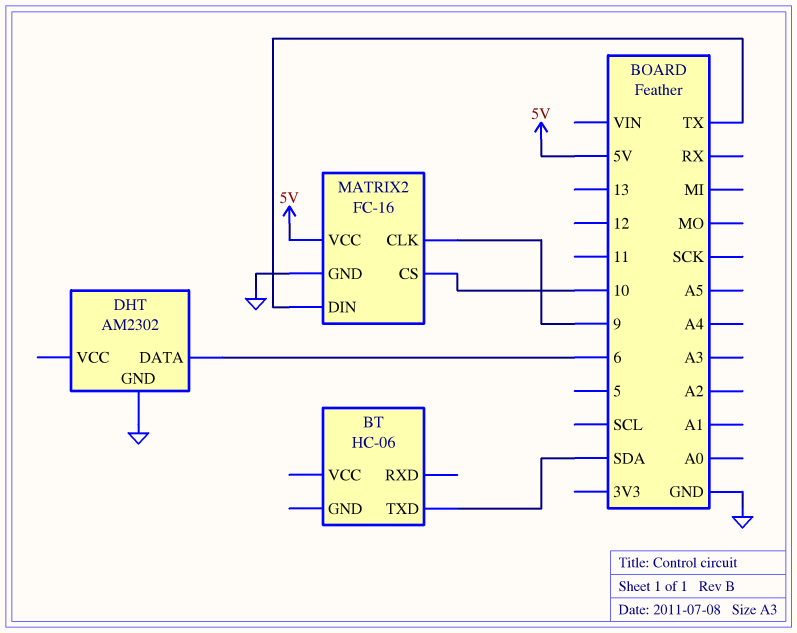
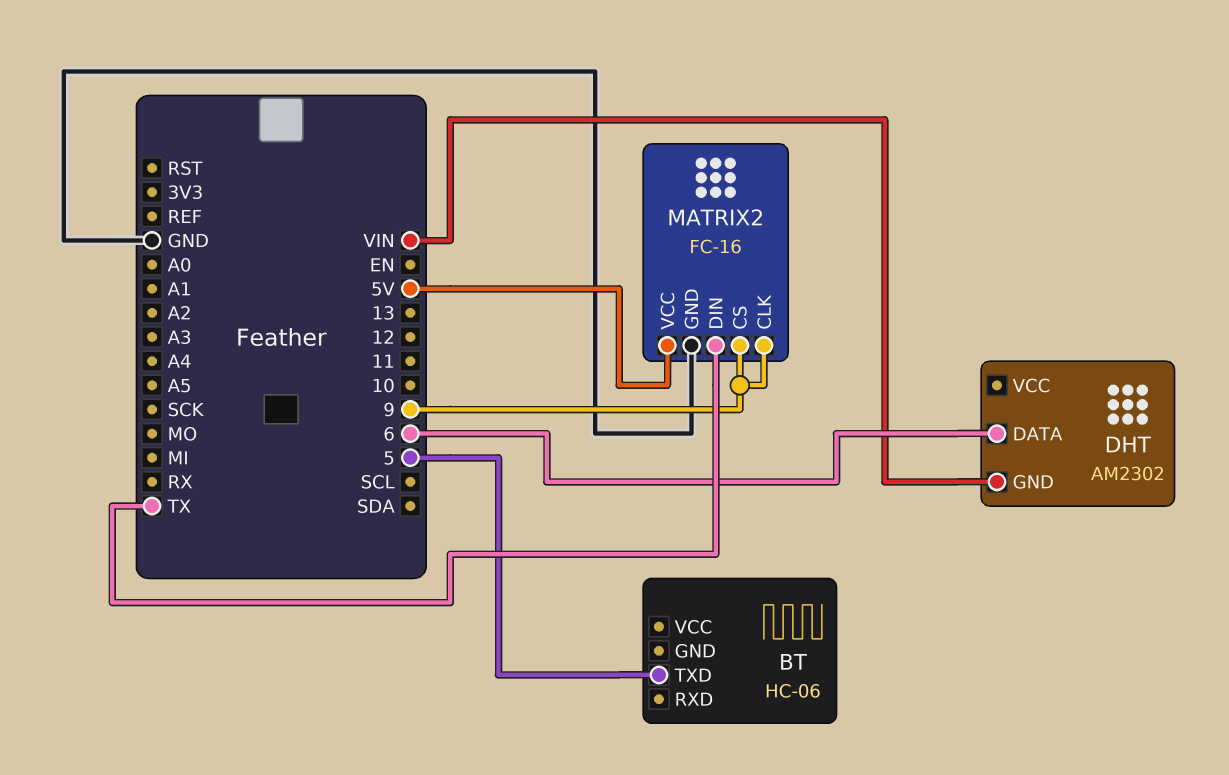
BT pin TXD: SDA -> 5
DHT pin GND: GND -> VIN
MATRIX2 pin CS: 10 -> 9

